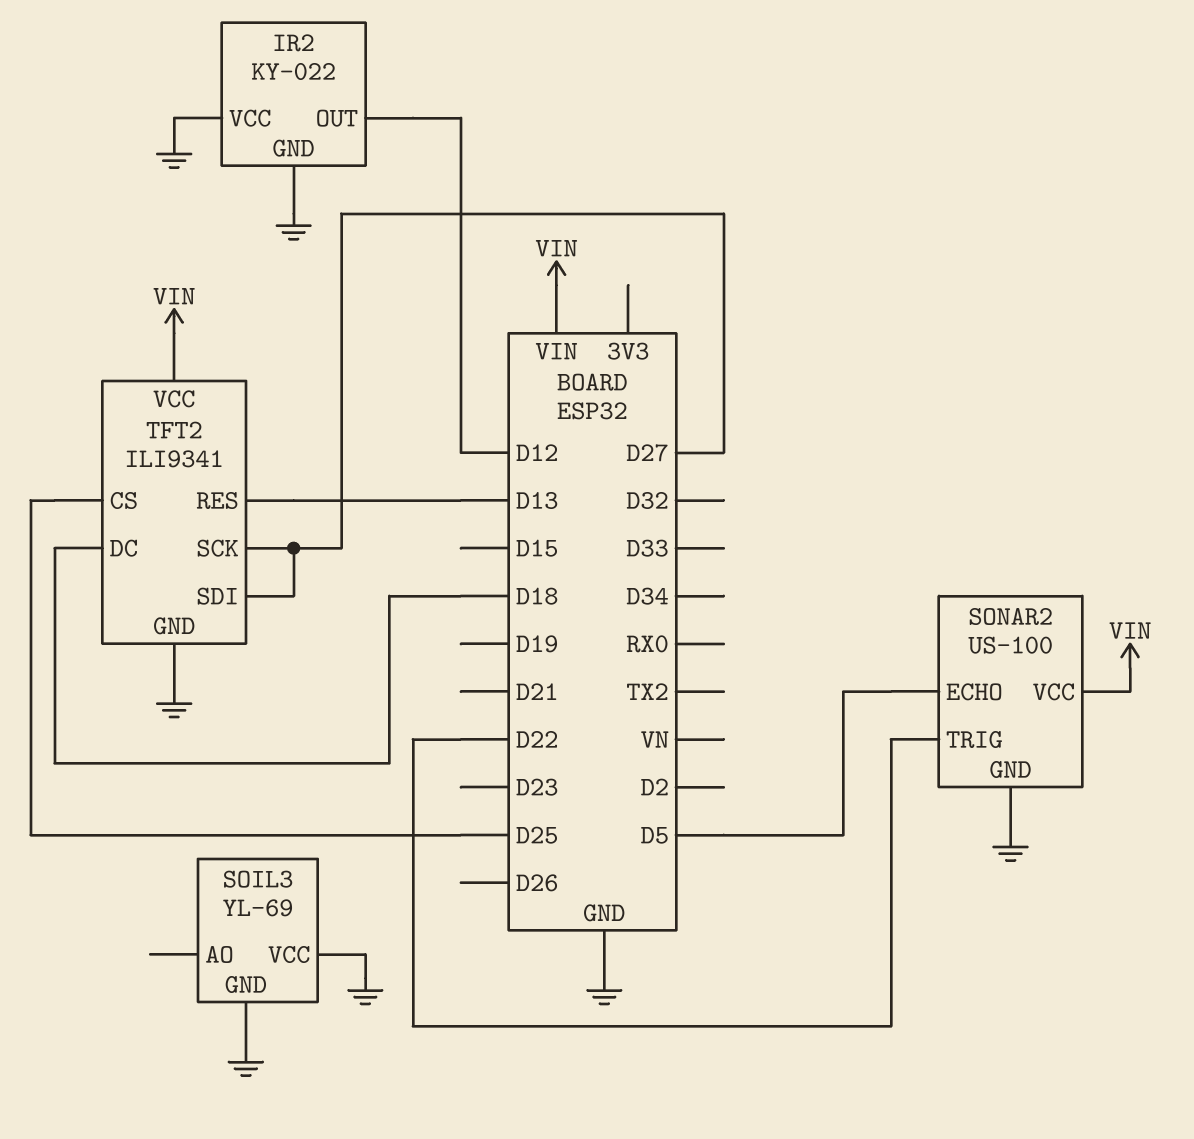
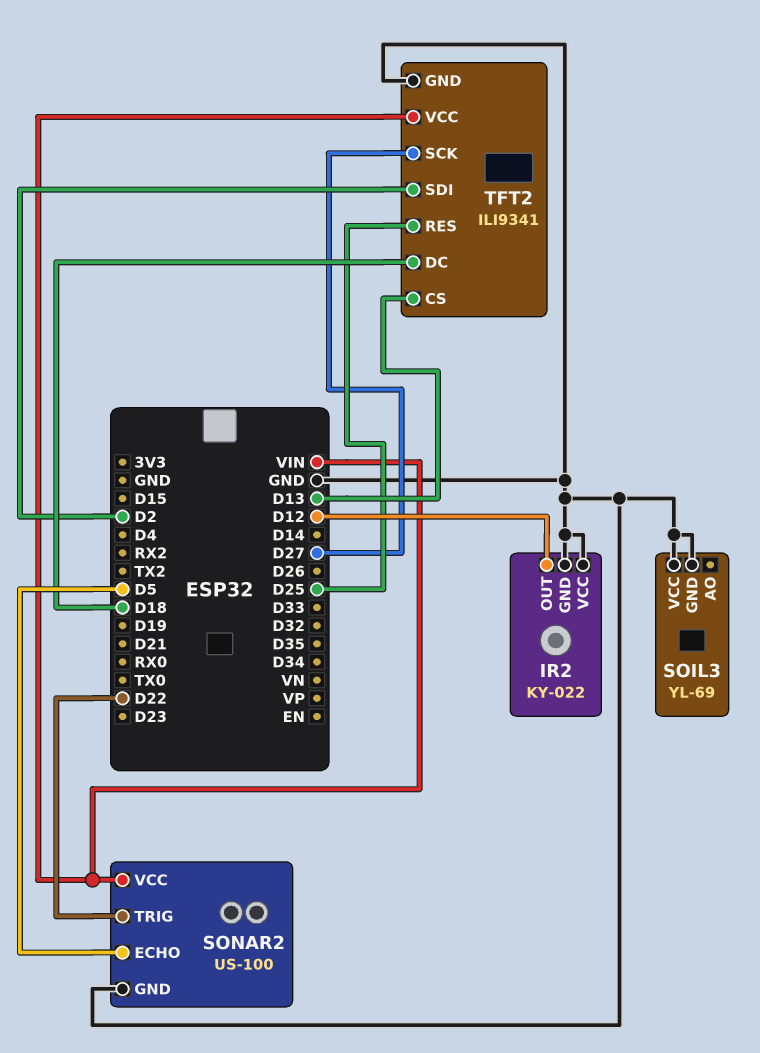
TFT2 pin CS: D25 -> D13
TFT2 pin RES: D13 -> D25
TFT2 pin SDI: D27 -> D2

